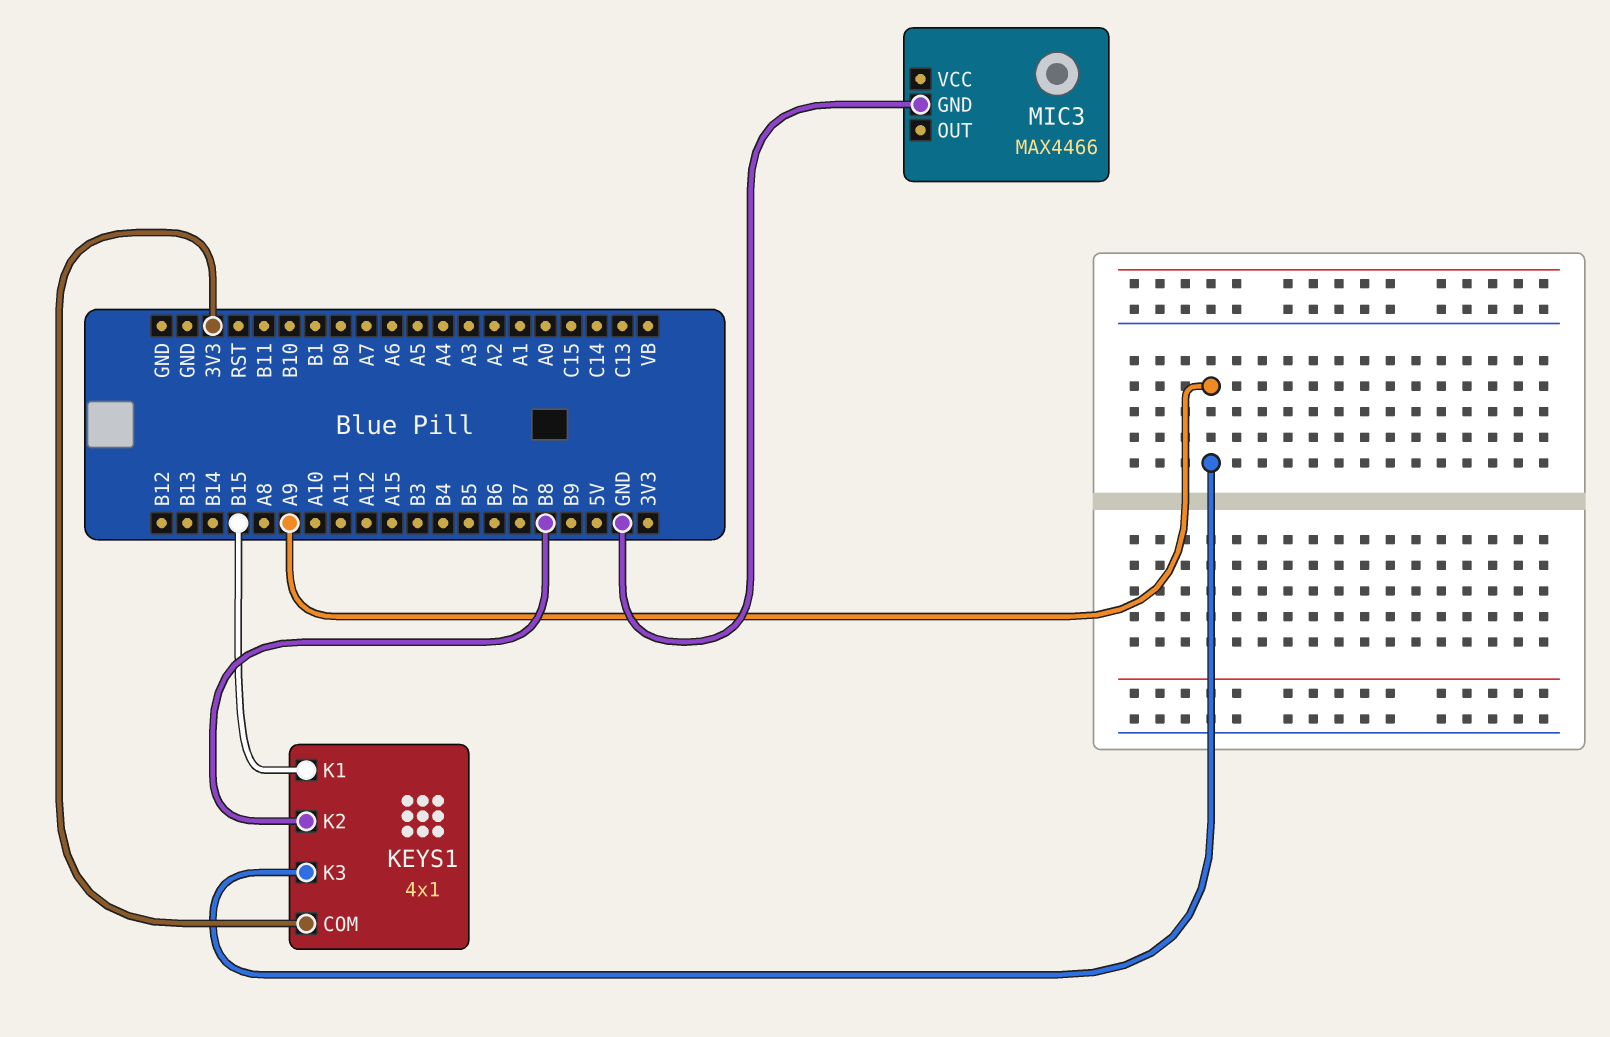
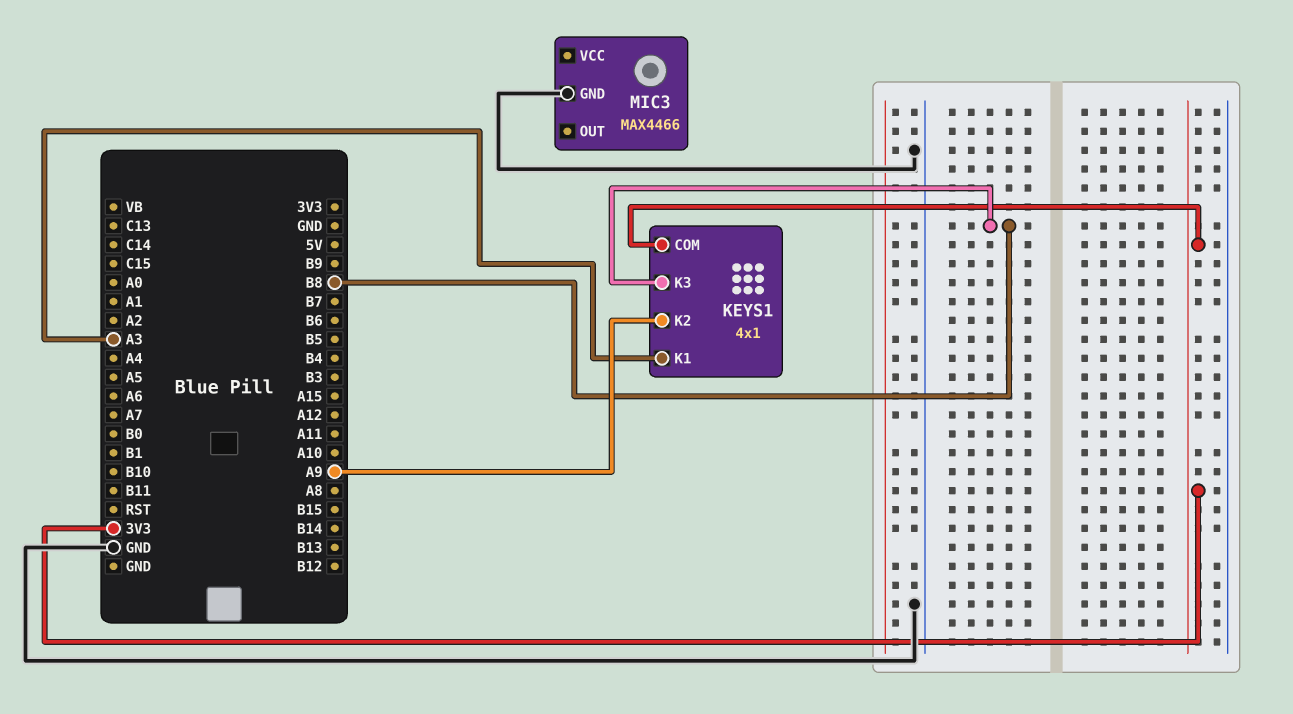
KEYS1 pin K1: B15 -> A3
KEYS1 pin K2: B8 -> A9
KEYS1 pin K3: A9 -> B8

